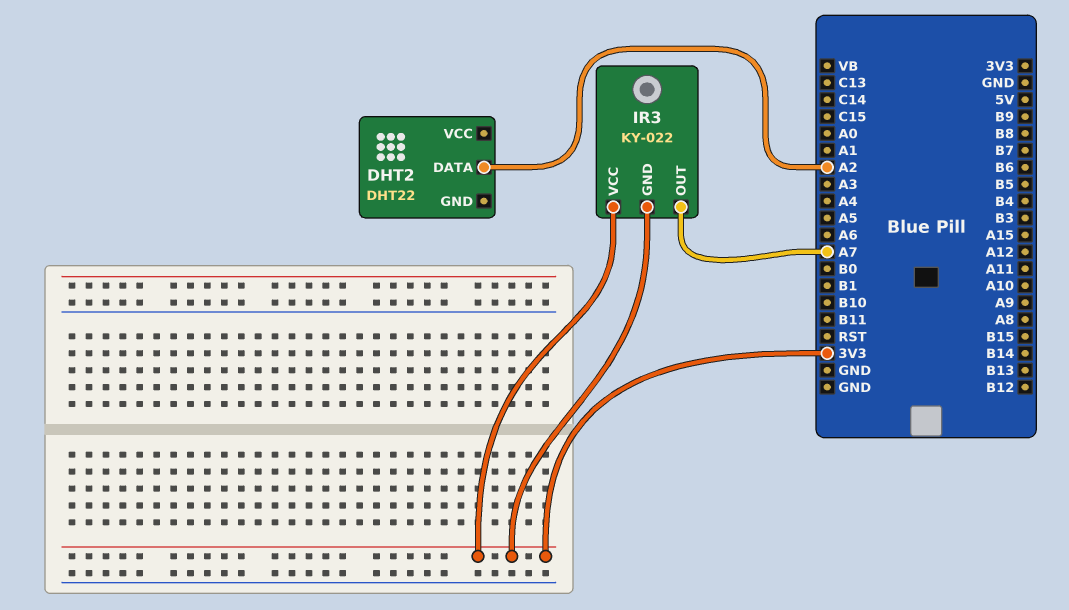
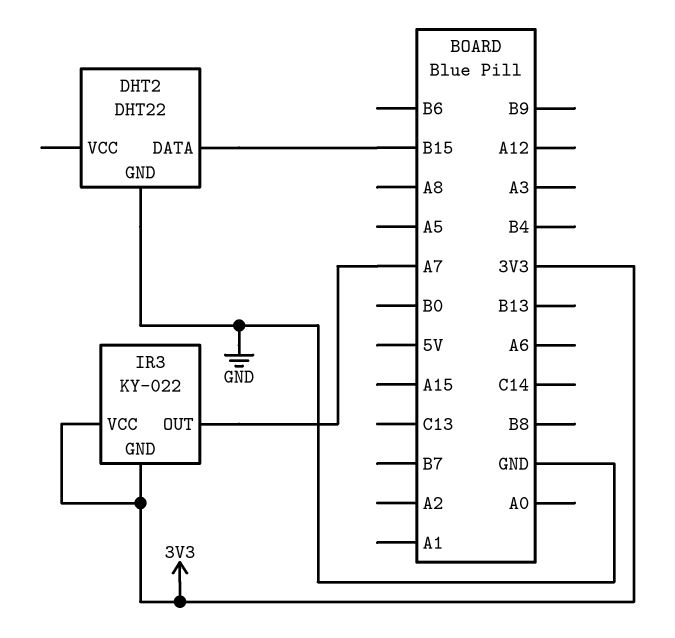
DHT2 pin DATA: A2 -> B15
DHT2 pin GND: none -> GND

